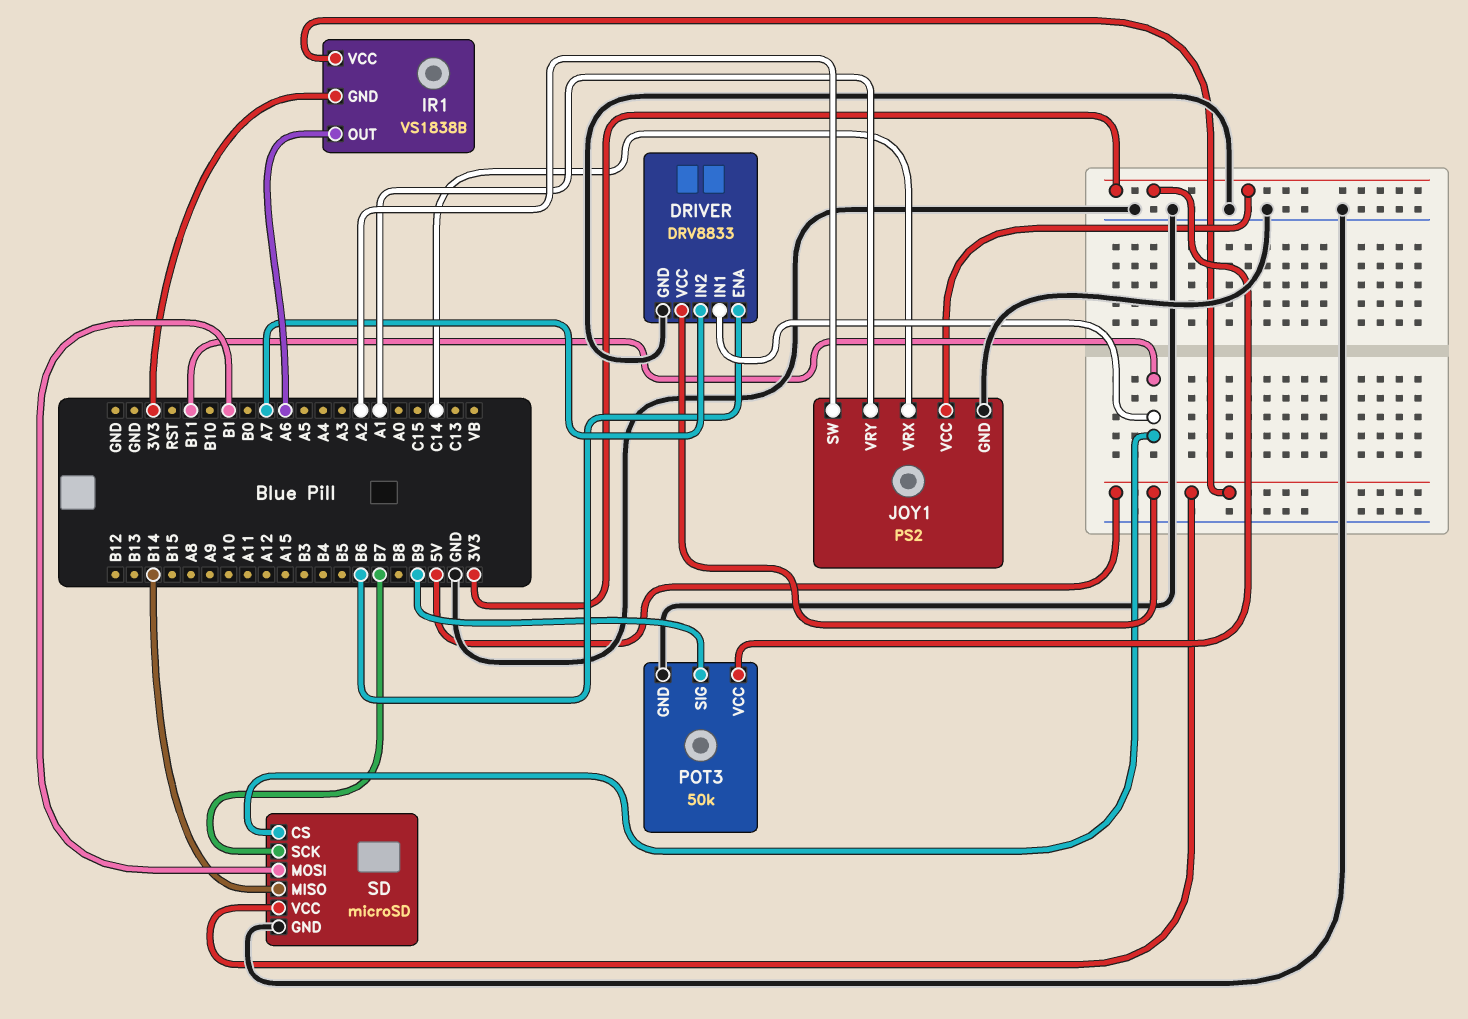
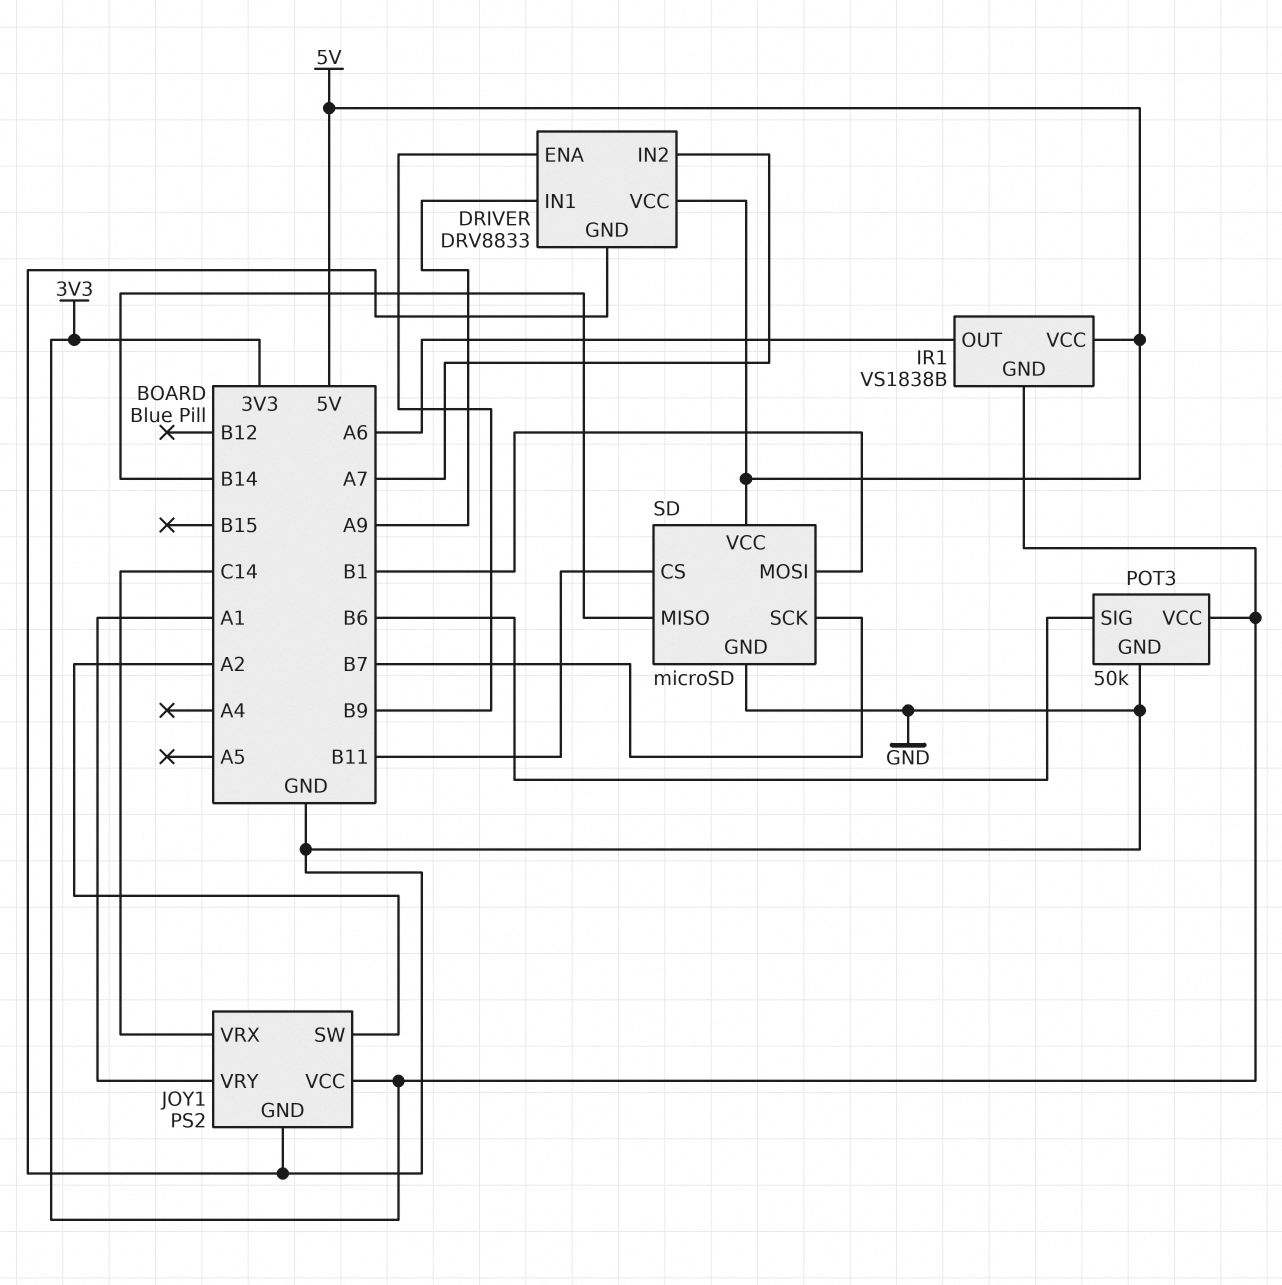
DRIVER pin ENA: B6 -> B9
DRIVER pin IN1: B11 -> A9
POT3 pin SIG: B9 -> B6

